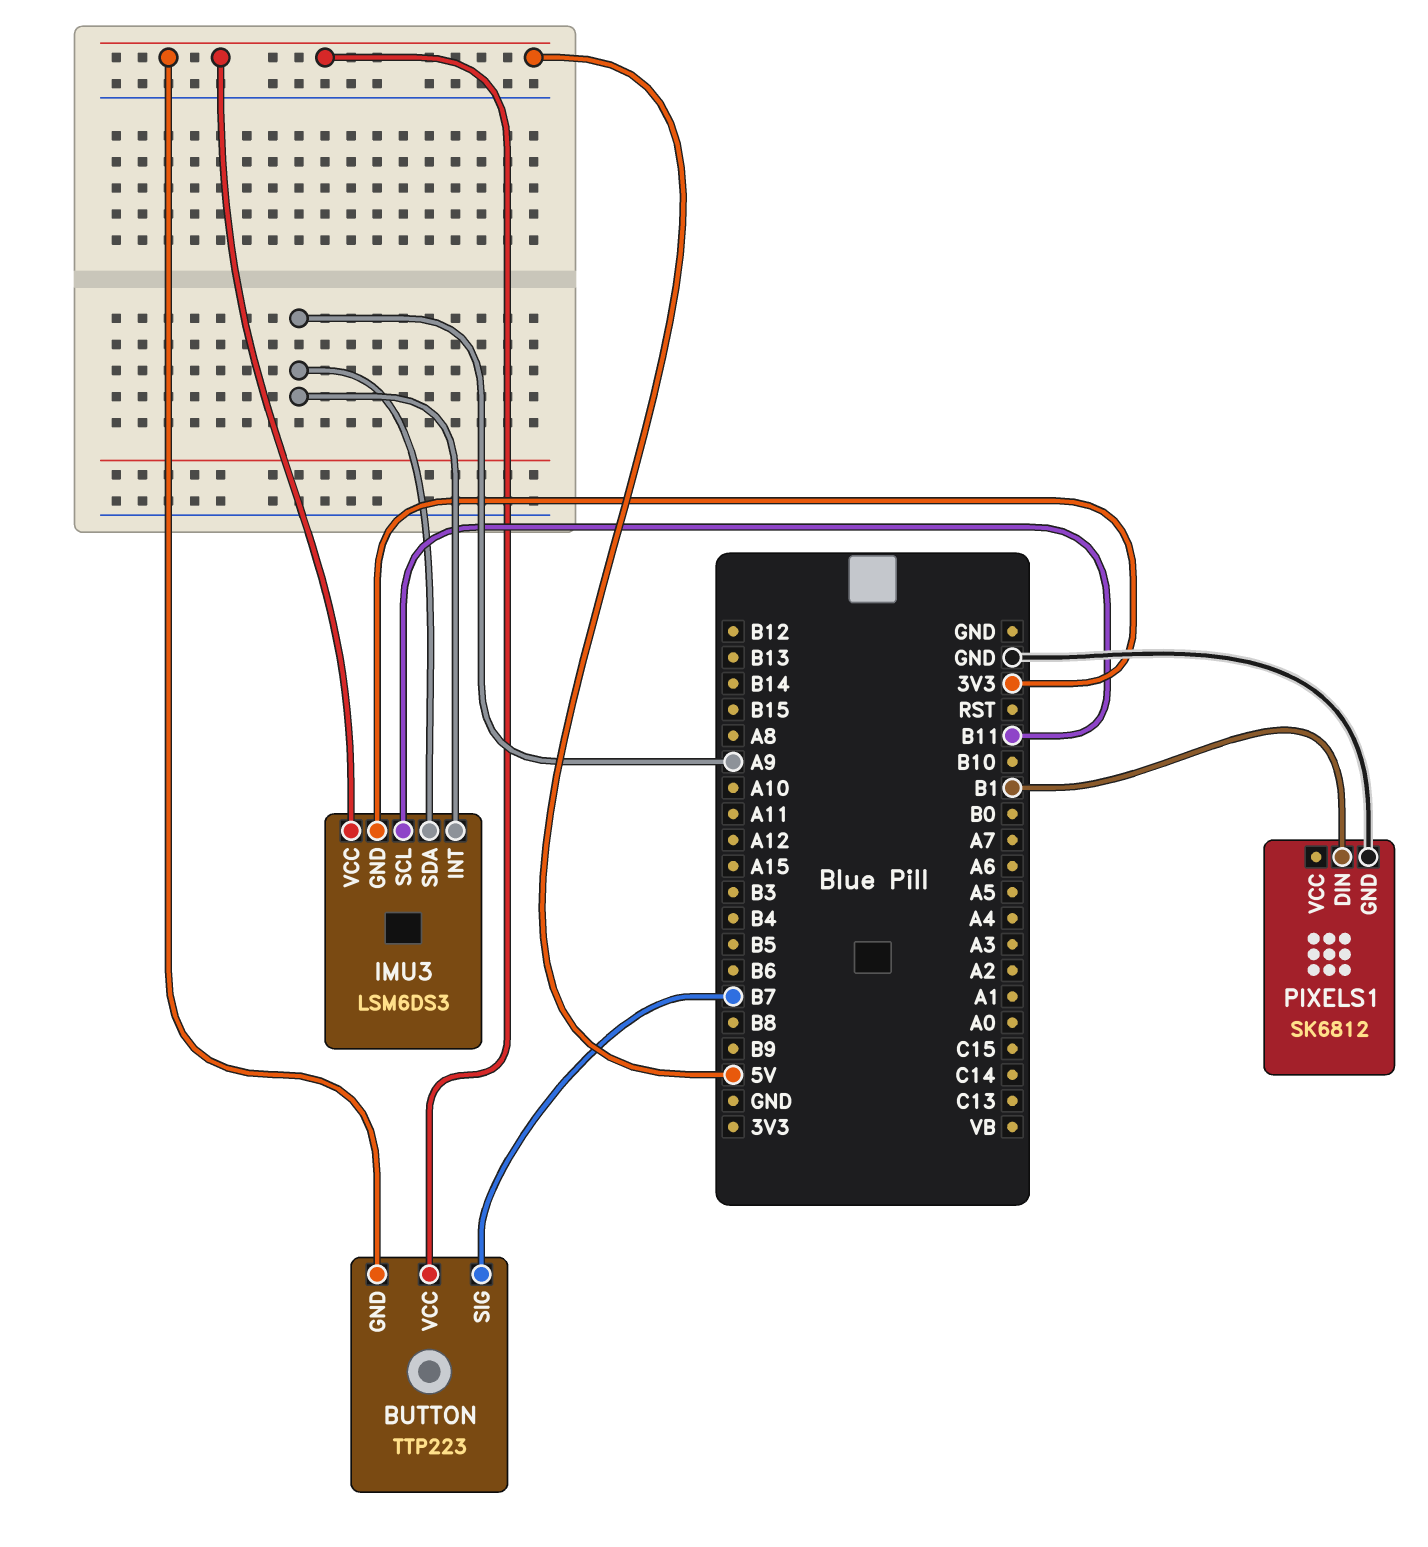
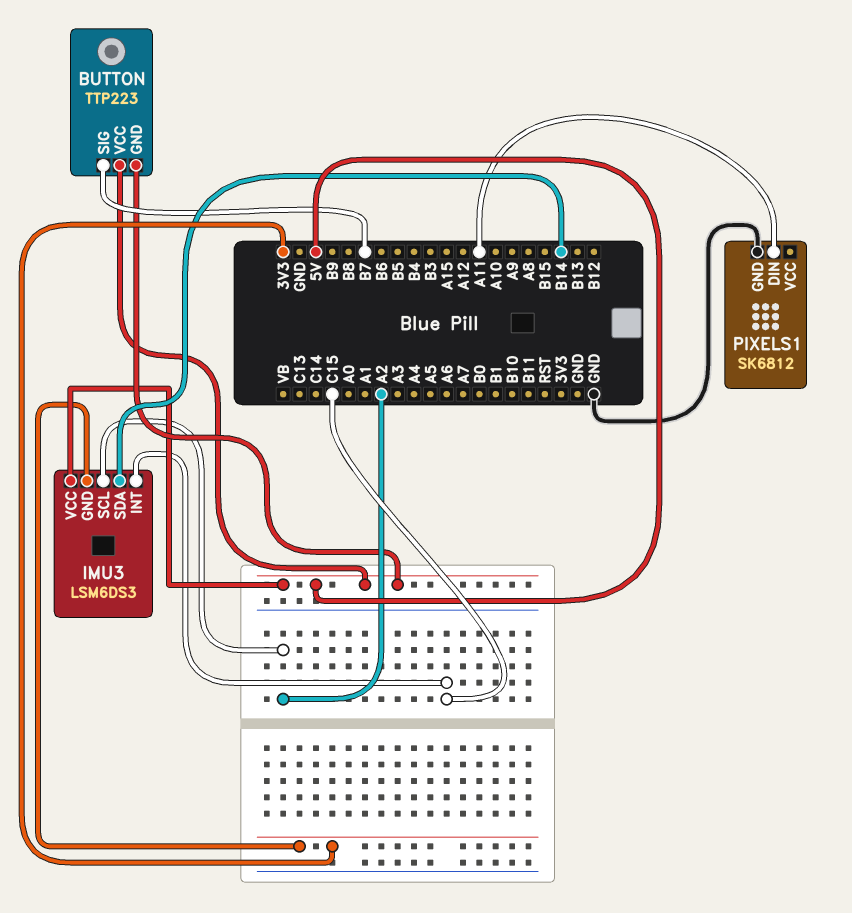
IMU3 pin INT: A9 -> C15
IMU3 pin SCL: B11 -> A2
IMU3 pin SDA: A9 -> B14
PIXELS1 pin DIN: B1 -> A11

